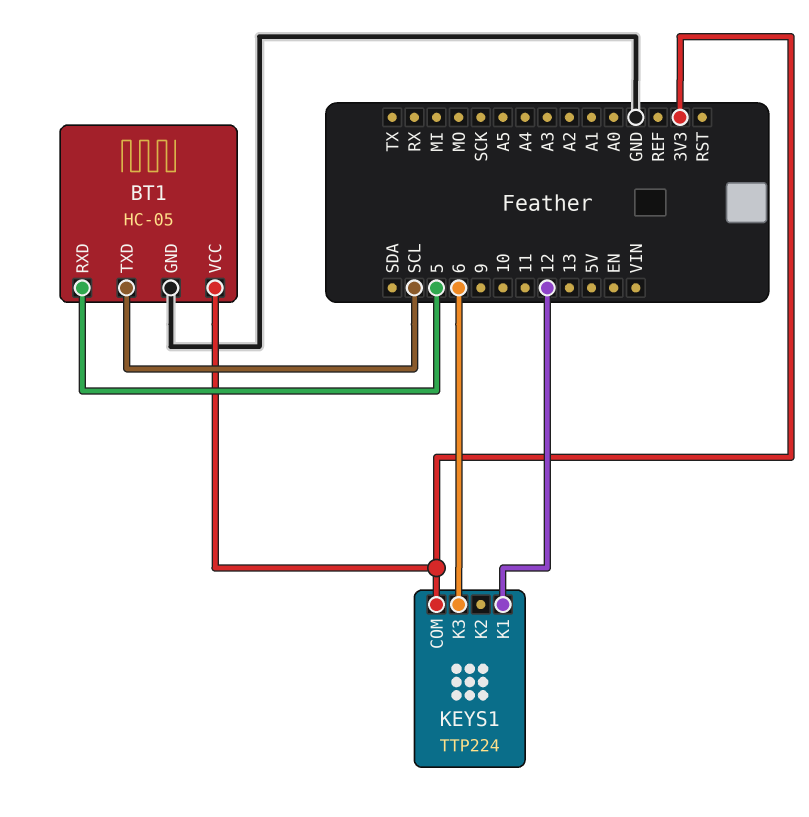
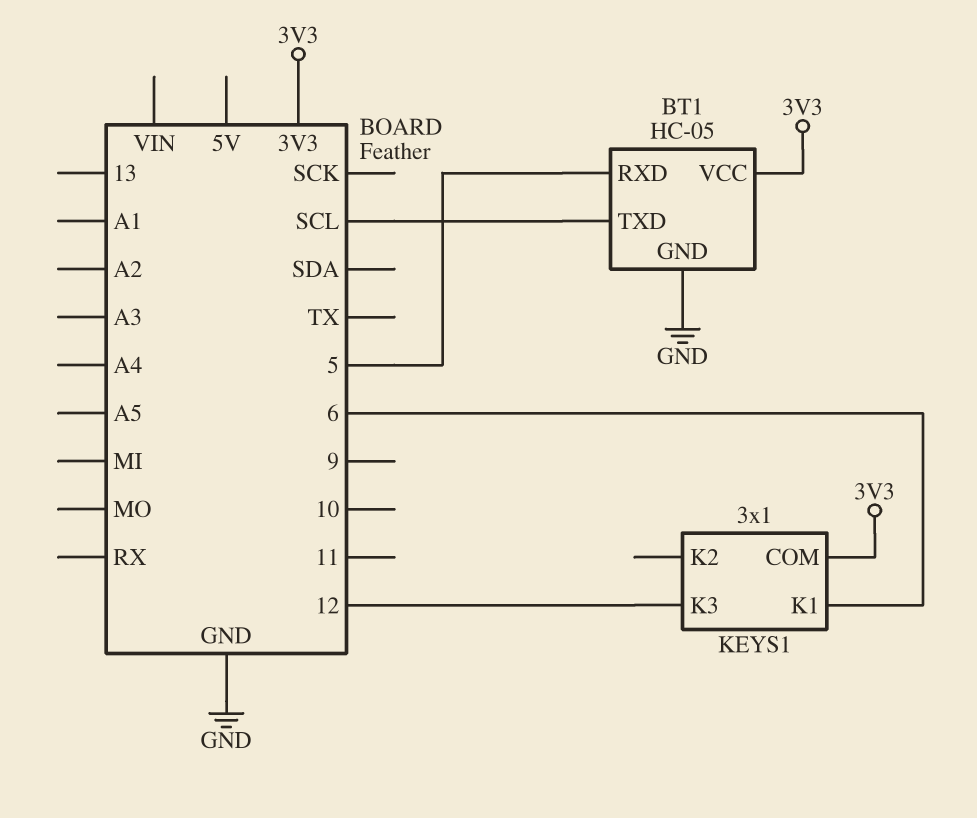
KEYS1: TTP224 -> 3x1
KEYS1 pin K1: 12 -> 6
KEYS1 pin K3: 6 -> 12

